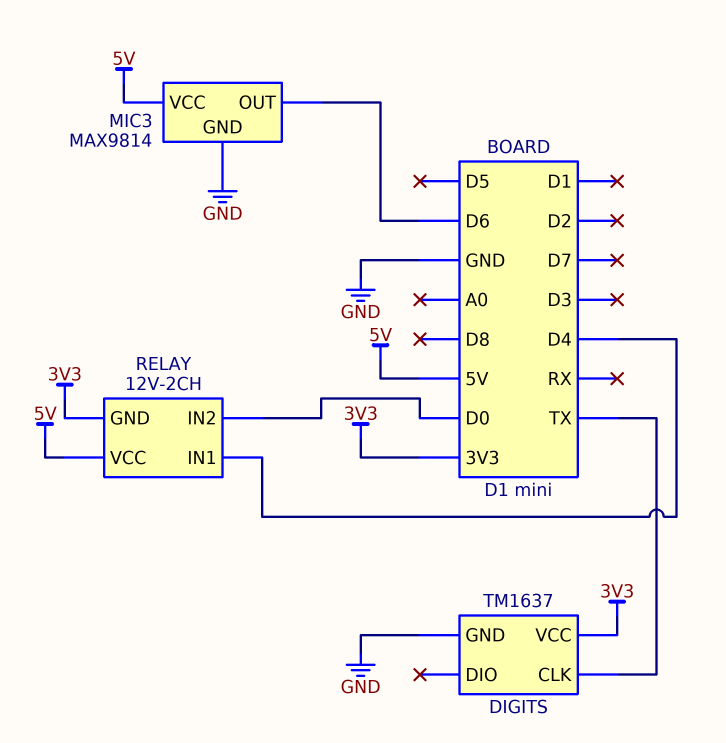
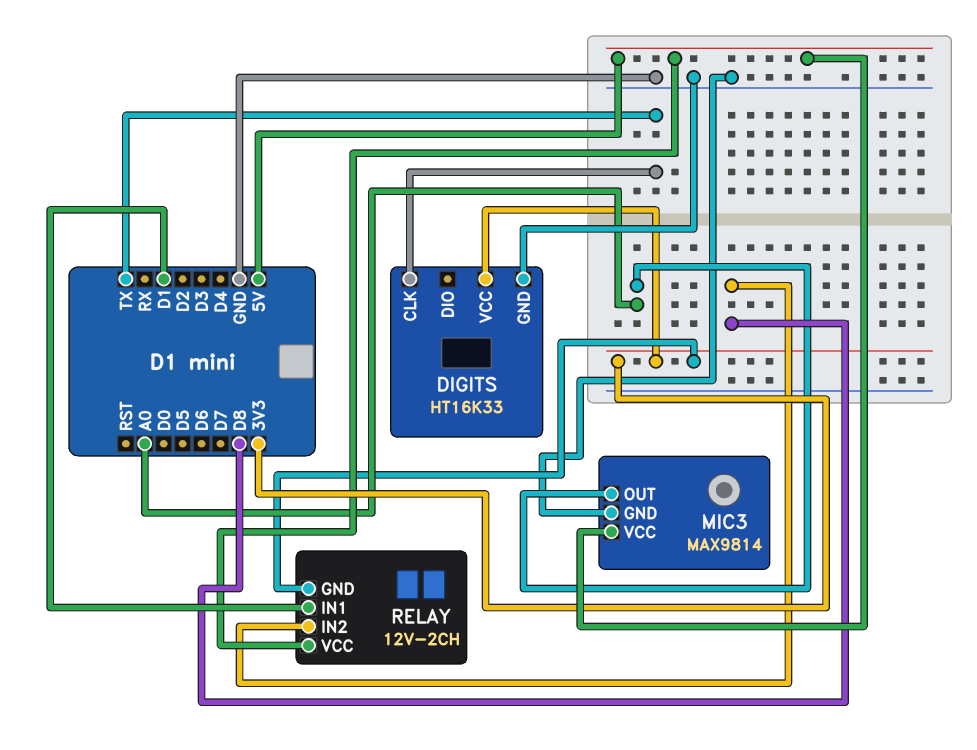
DIGITS: TM1637 -> HT16K33
MIC3 pin OUT: D6 -> A0
RELAY pin IN1: D4 -> D1
RELAY pin IN2: D0 -> D8

